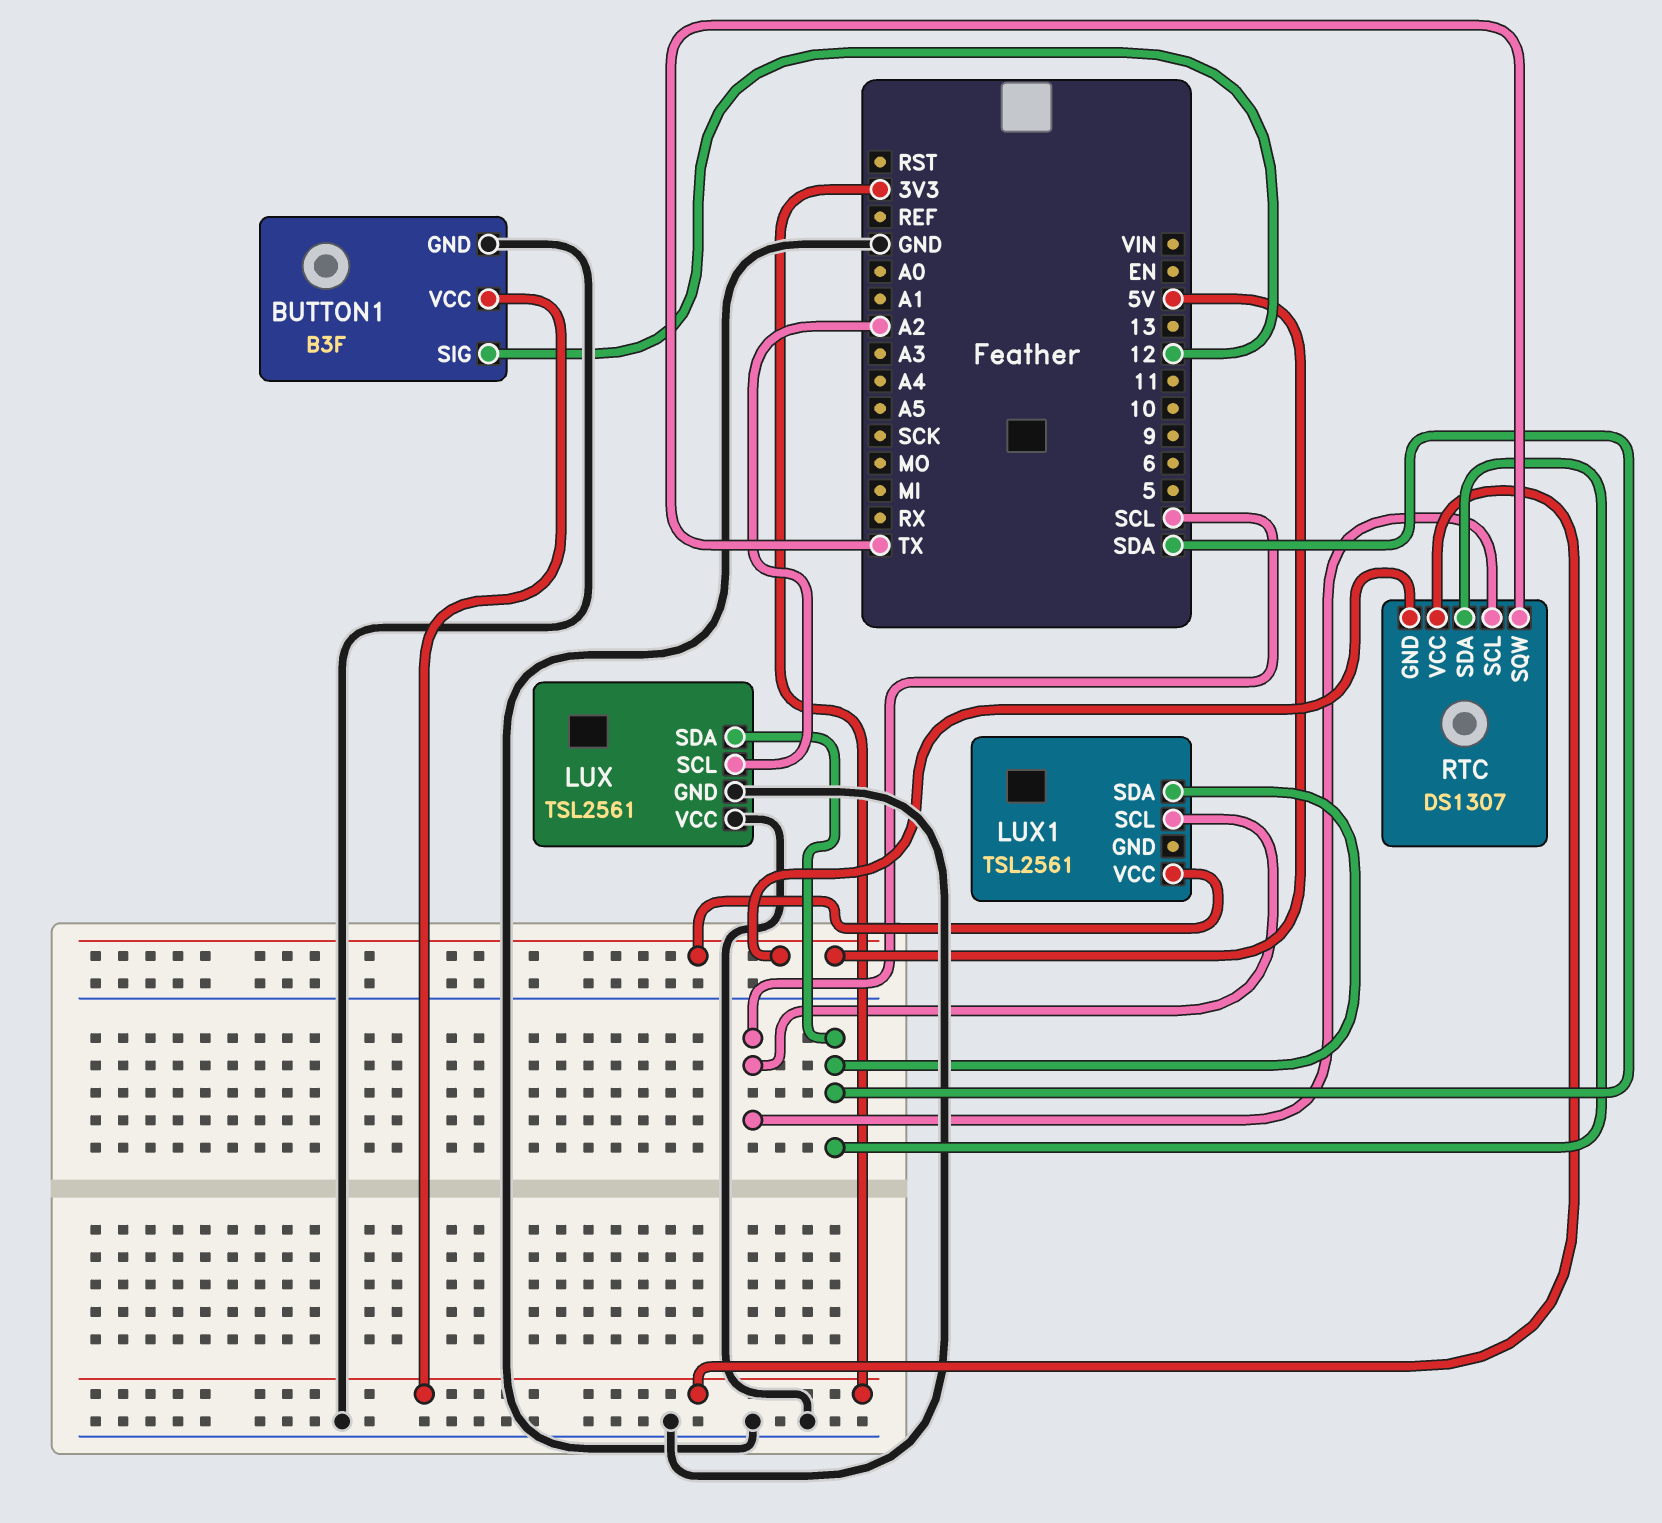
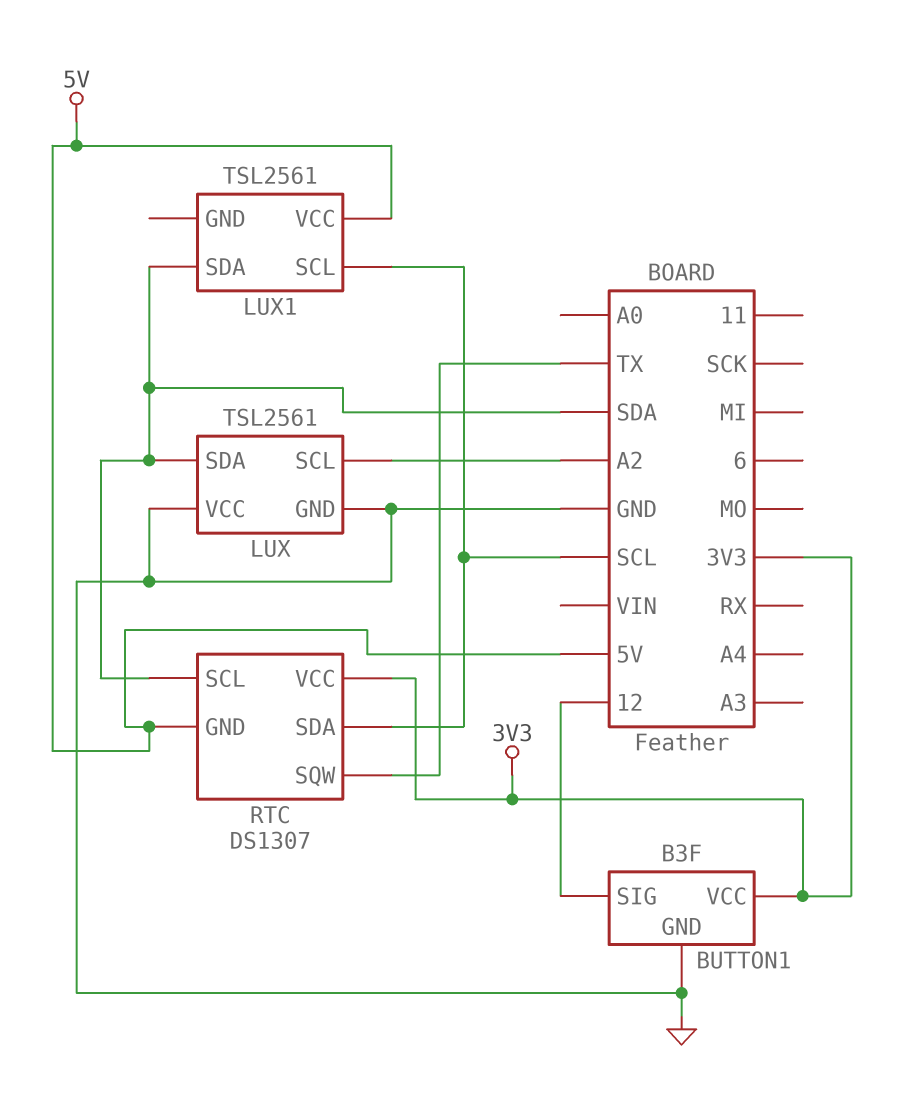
RTC pin SCL: SCL -> SDA
RTC pin SDA: SDA -> SCL

